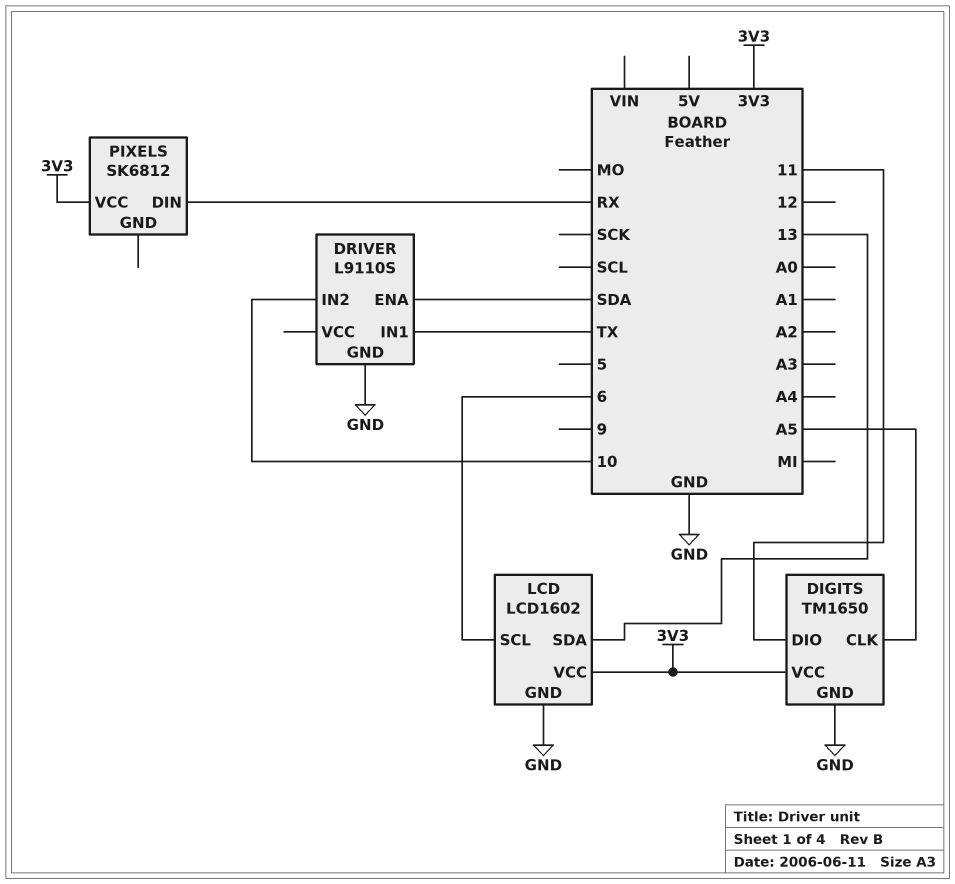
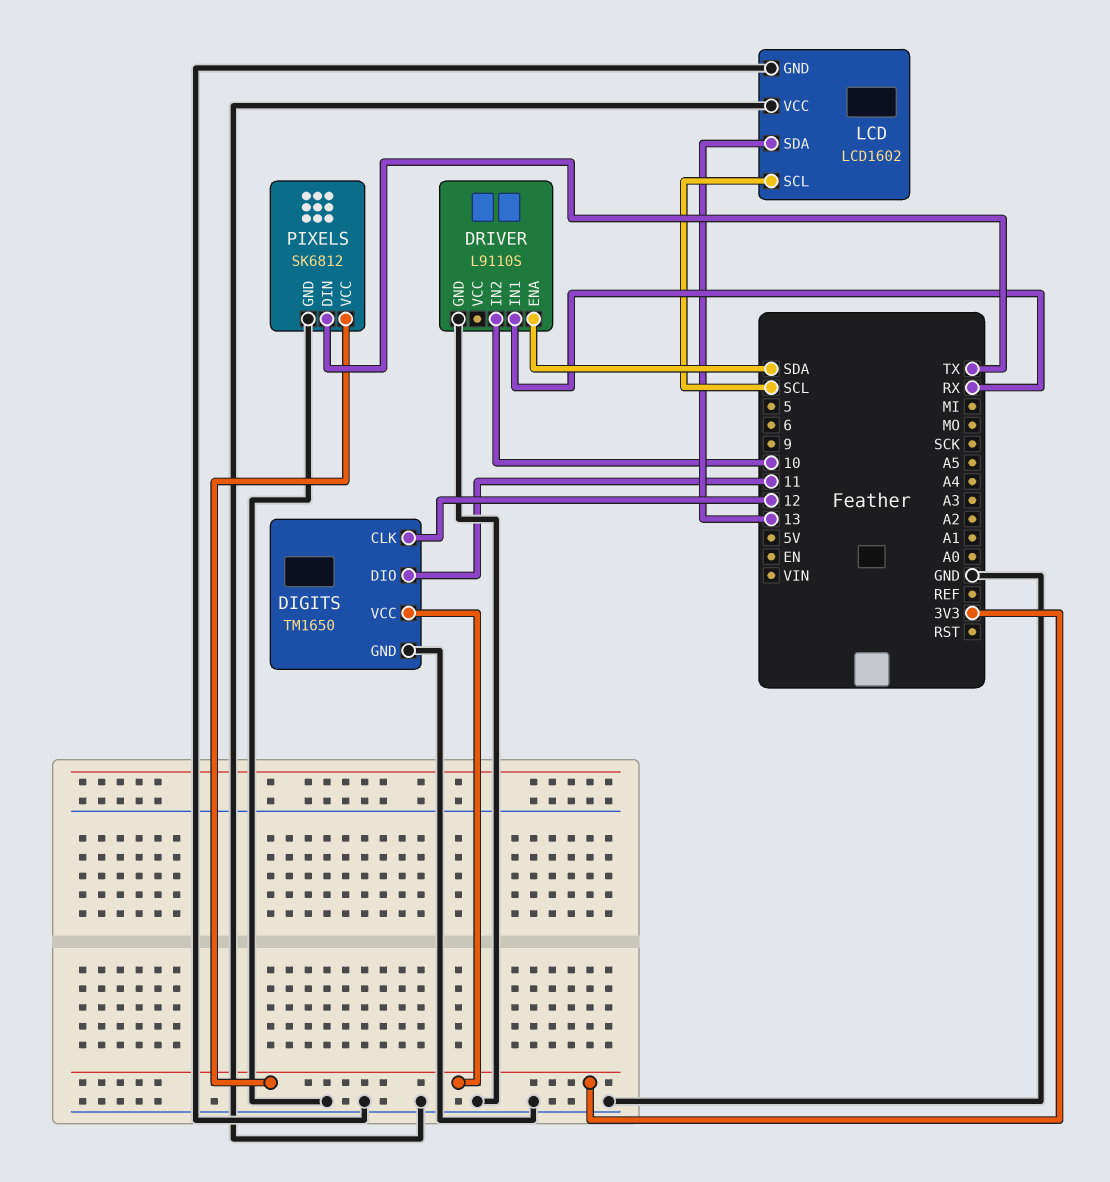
DIGITS pin CLK: A5 -> 12
DRIVER pin IN1: TX -> RX
LCD pin SCL: 6 -> SCL
LCD pin VCC: 3V3 -> GND
PIXELS pin DIN: RX -> TX
PIXELS pin GND: none -> GND

